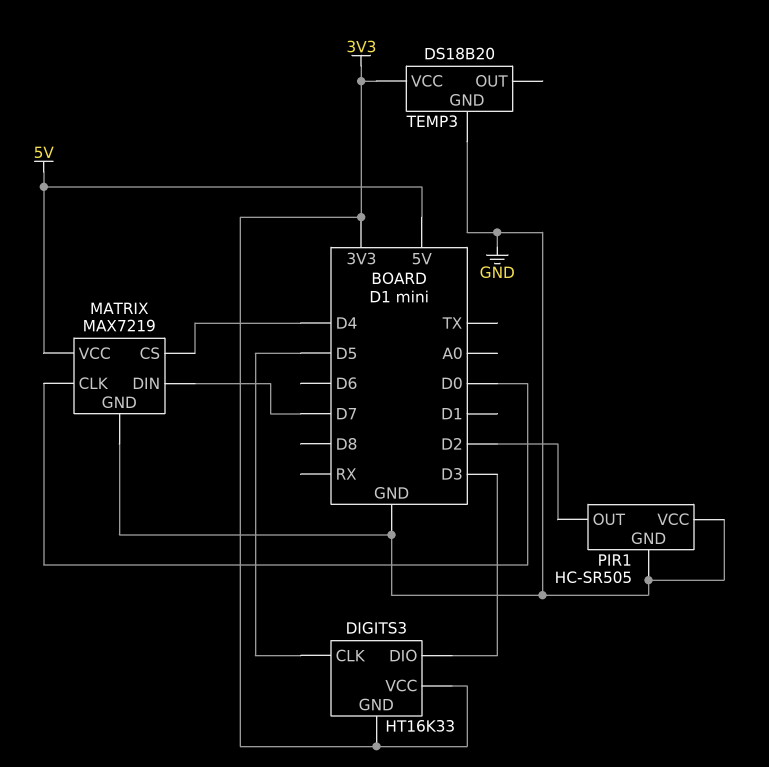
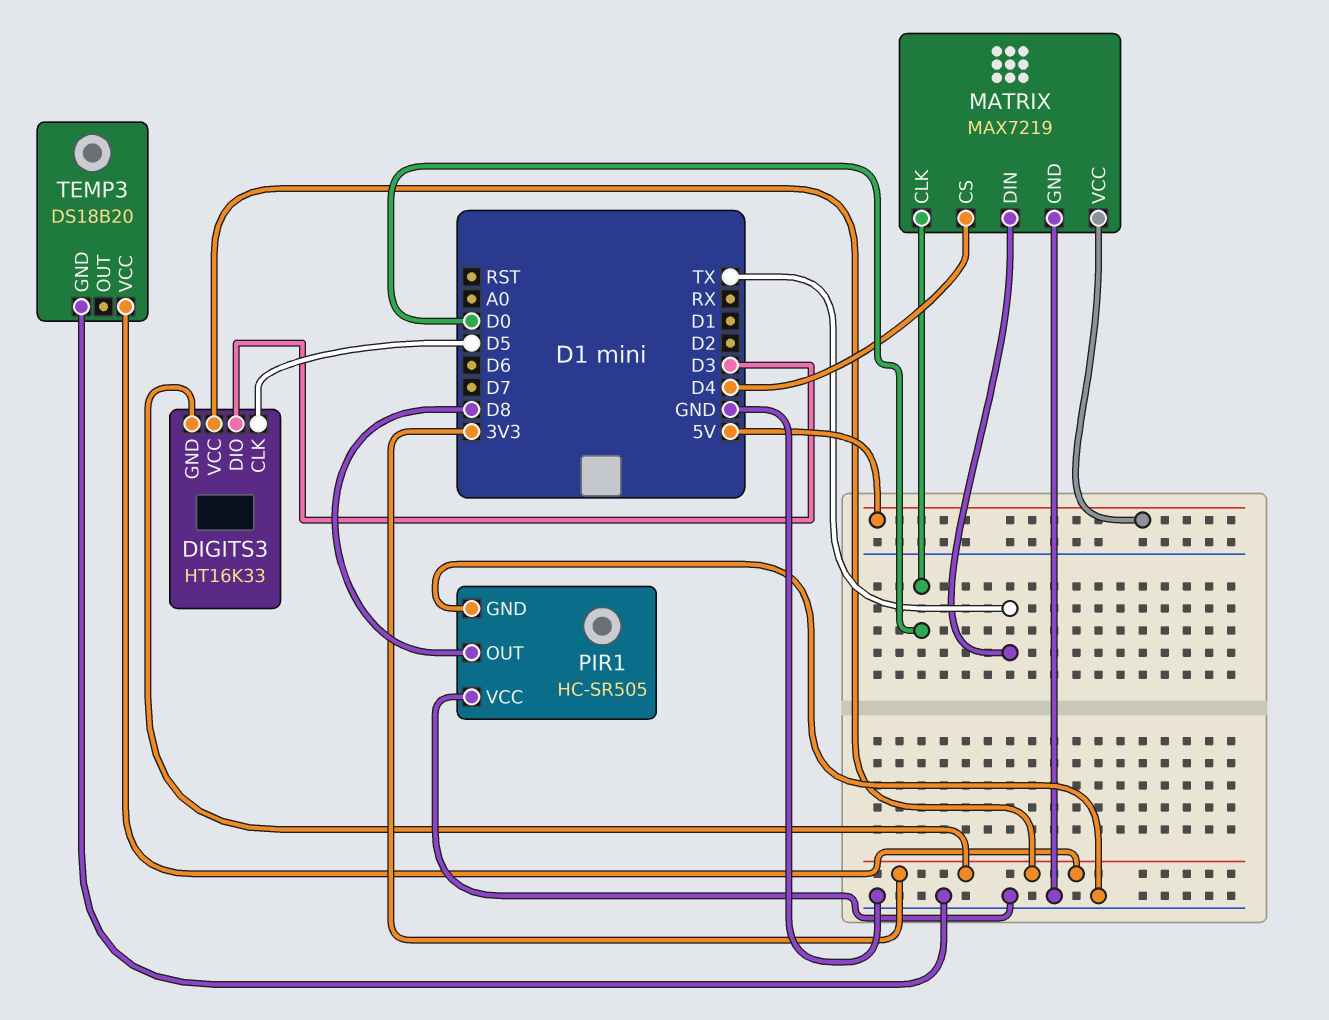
MATRIX pin DIN: D7 -> TX
PIR1 pin OUT: D2 -> D8

